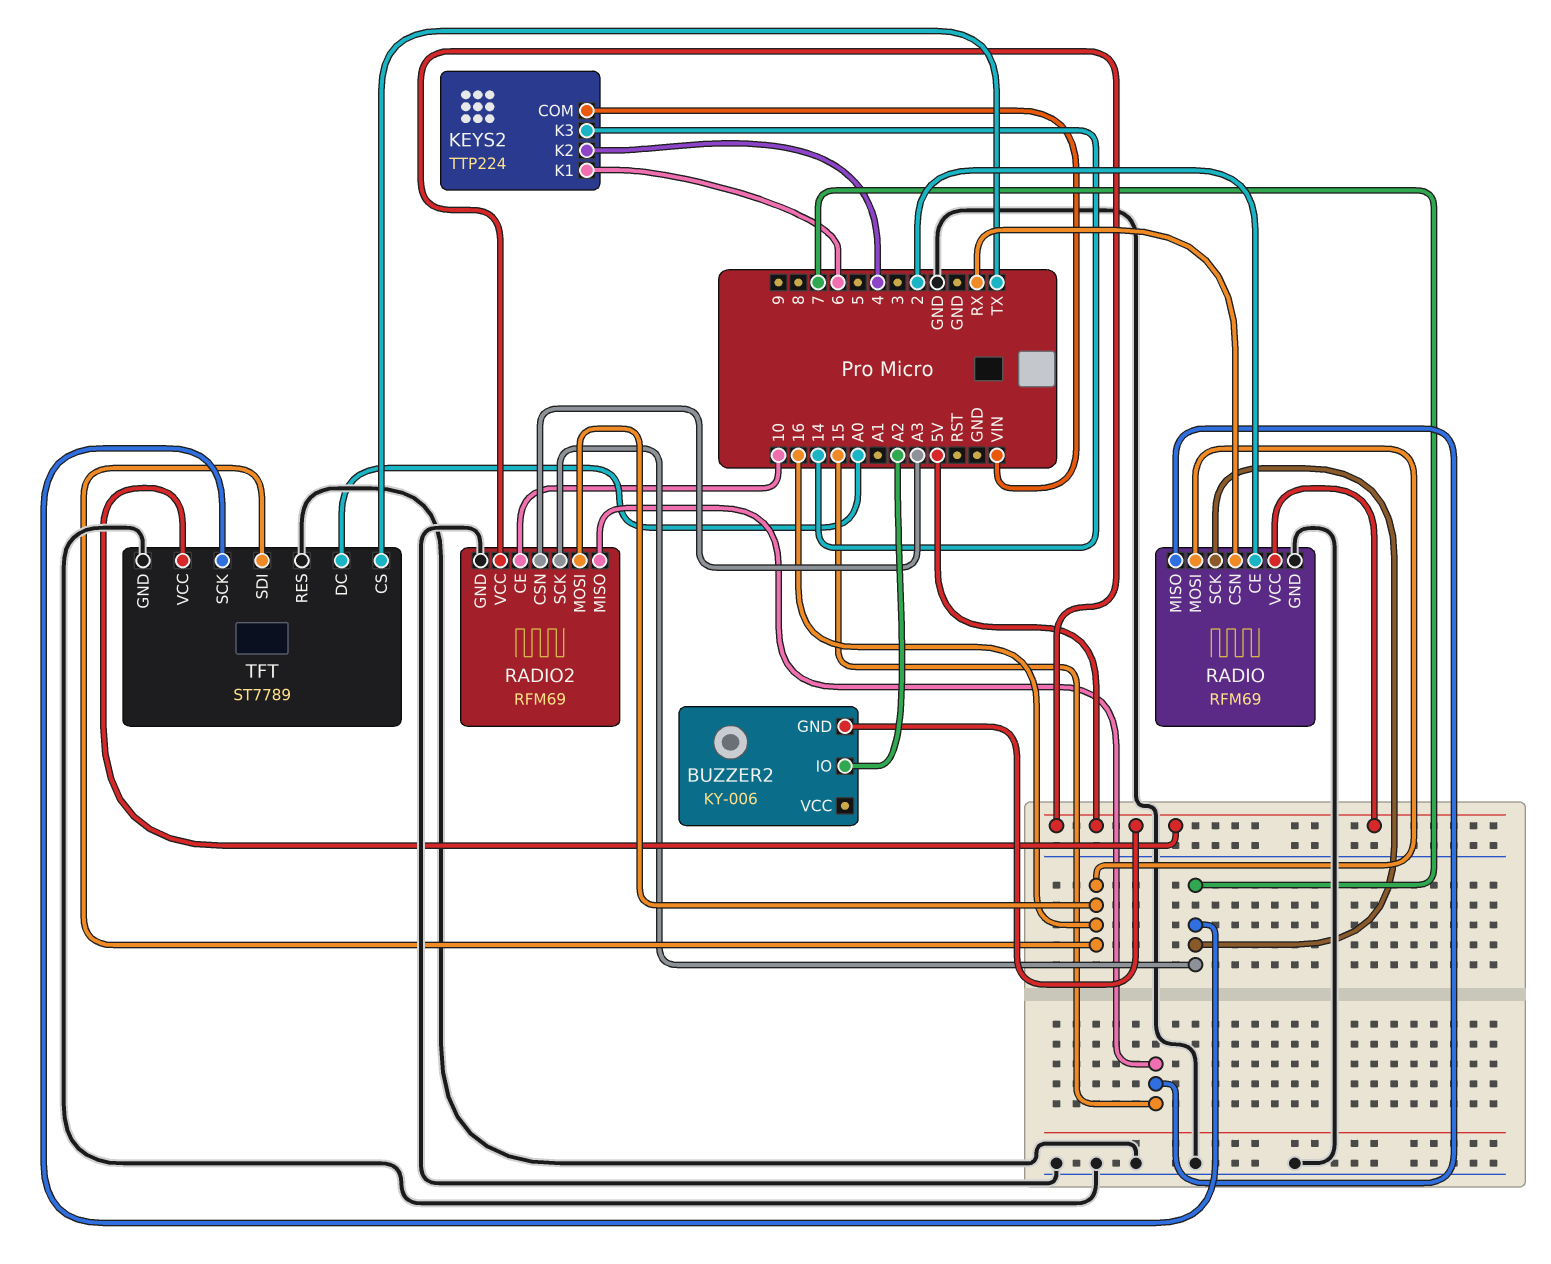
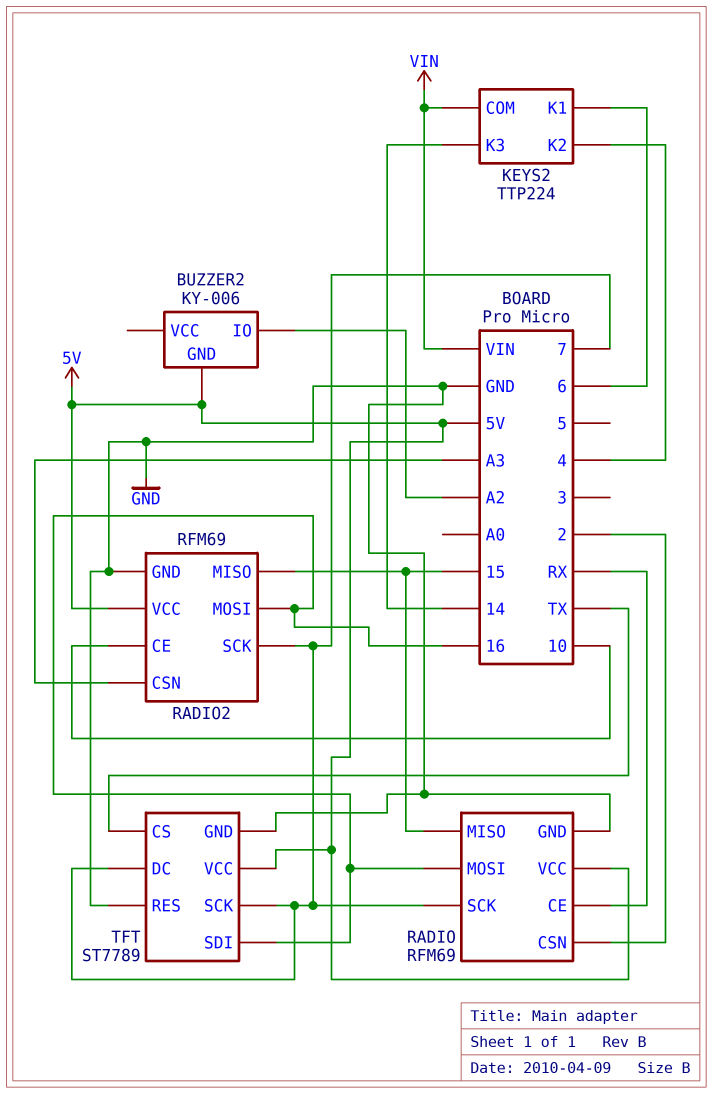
RADIO pin CE: 2 -> RX
RADIO pin CSN: RX -> 2
TFT pin DC: A0 -> 7

